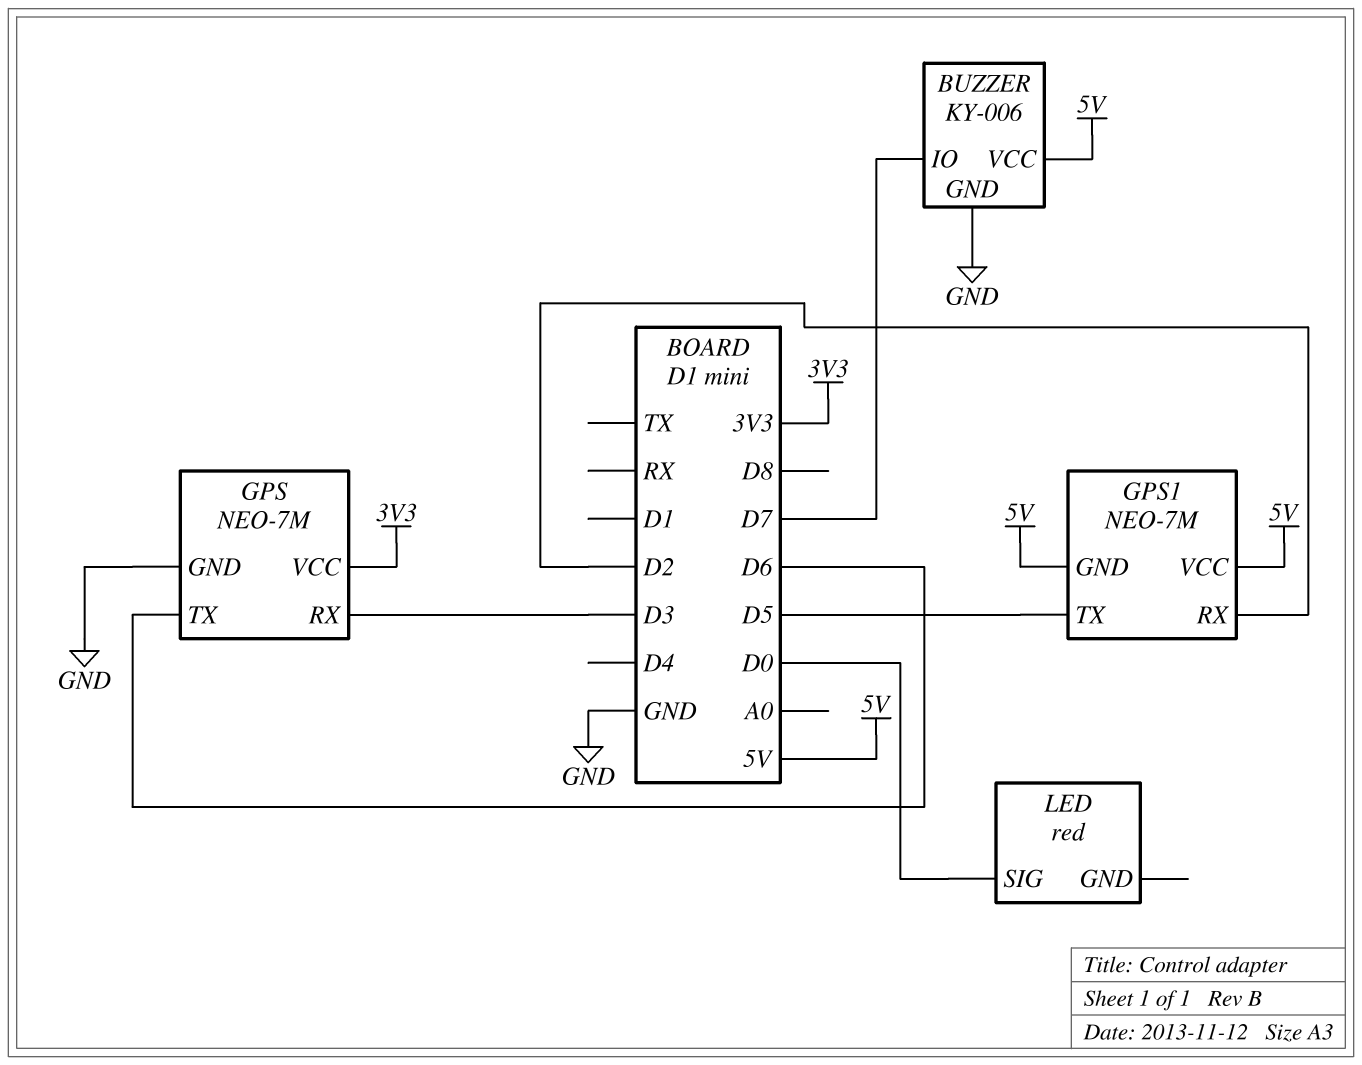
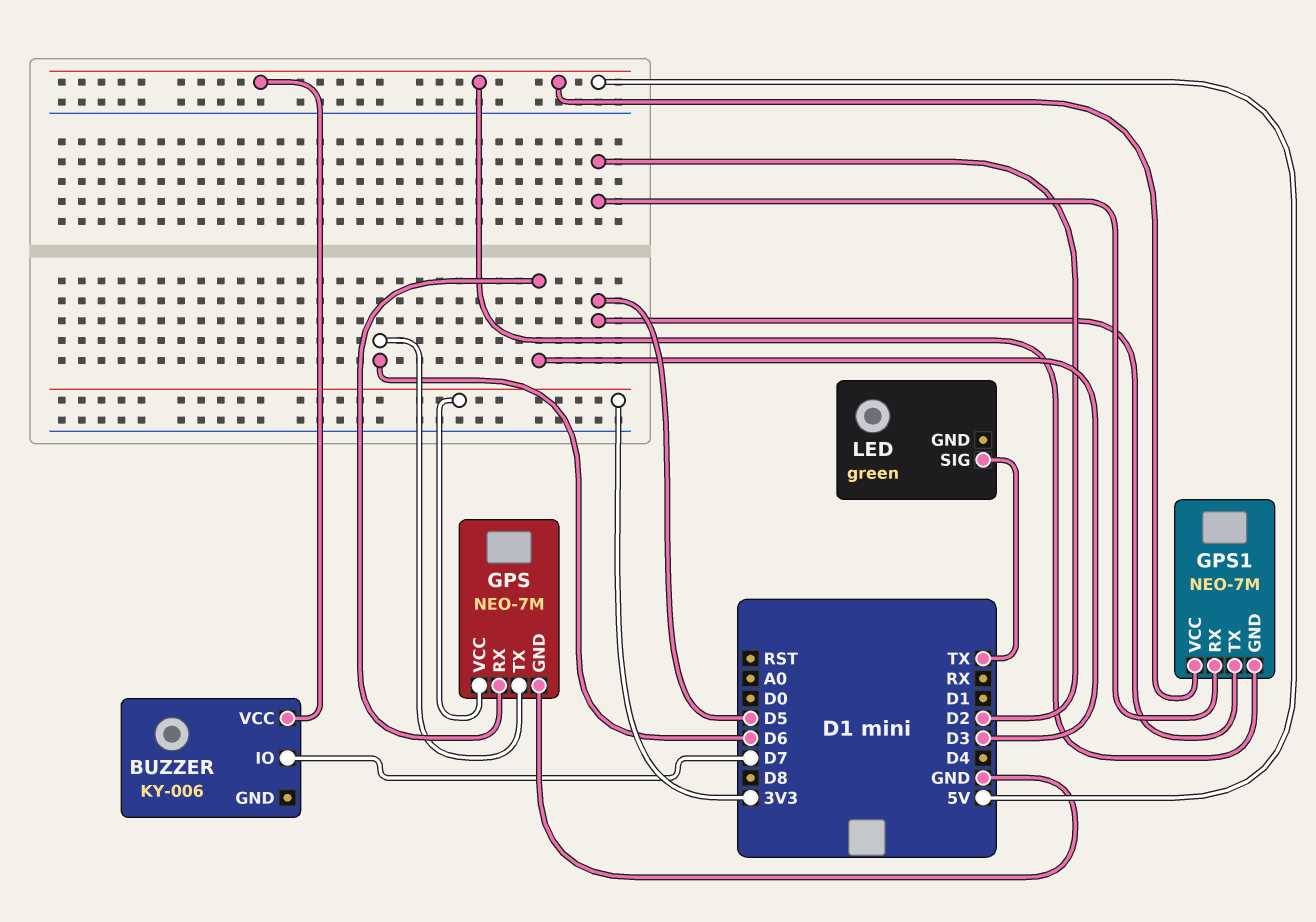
BUZZER pin GND: GND -> none
LED: red -> green
LED pin SIG: D0 -> TX

